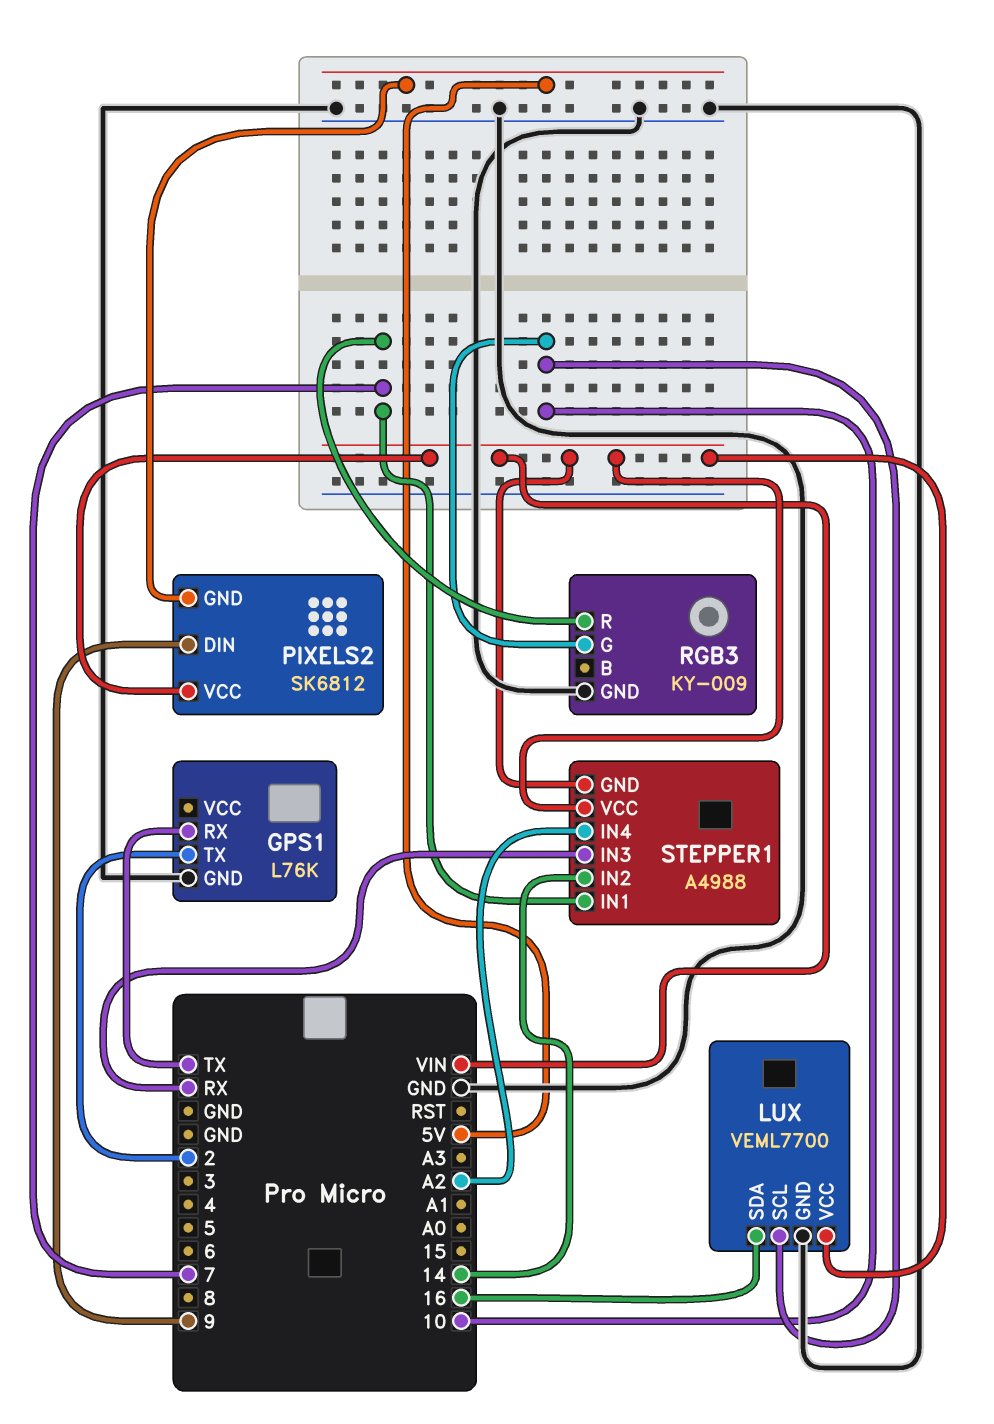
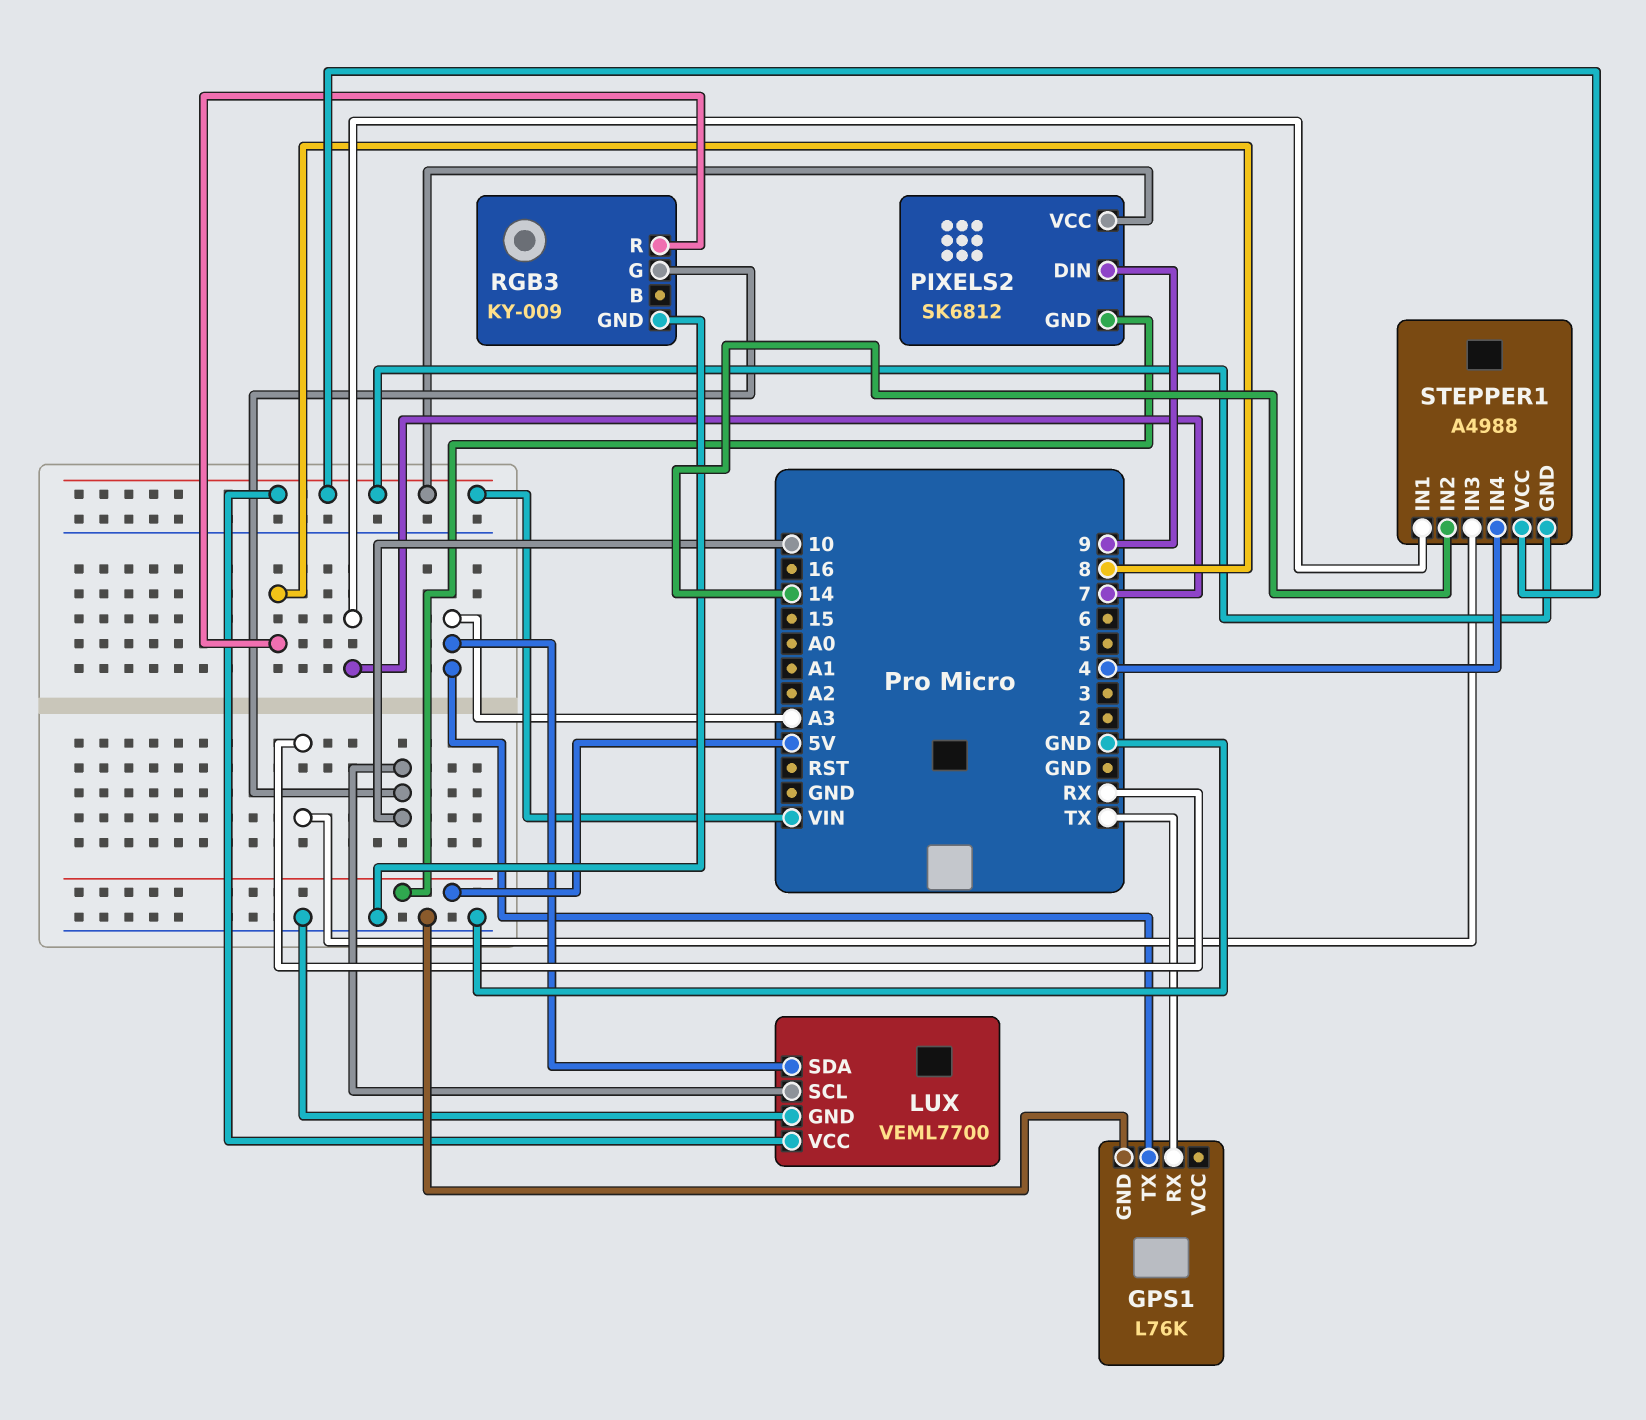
GPS1 pin TX: 2 -> A3
LUX pin SDA: 16 -> A3
RGB3 pin R: 7 -> 8
STEPPER1 pin IN4: A2 -> 4

